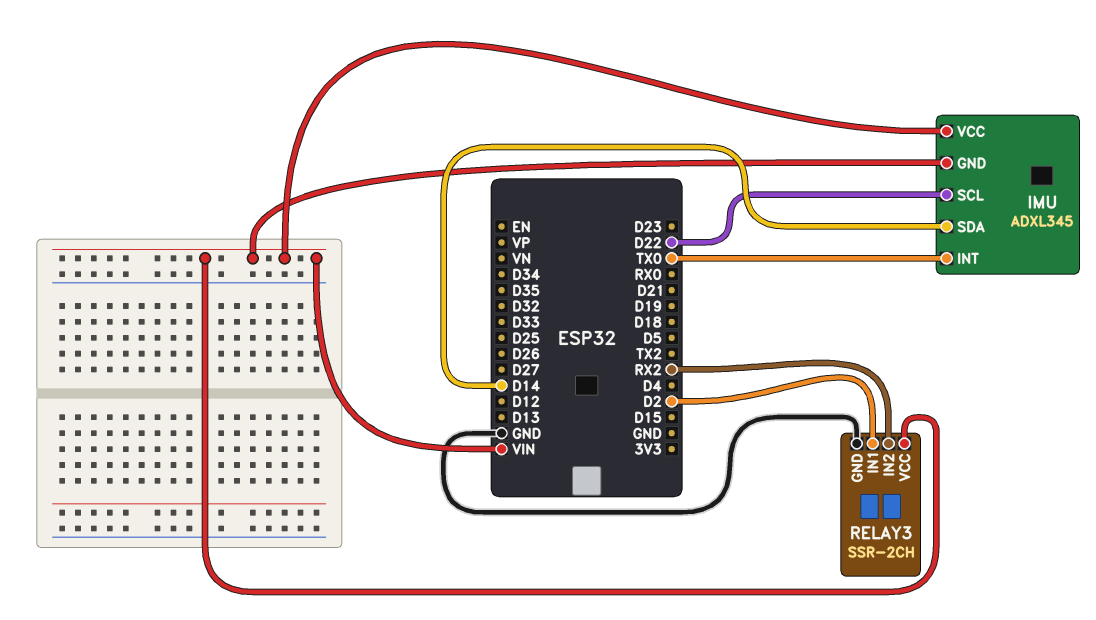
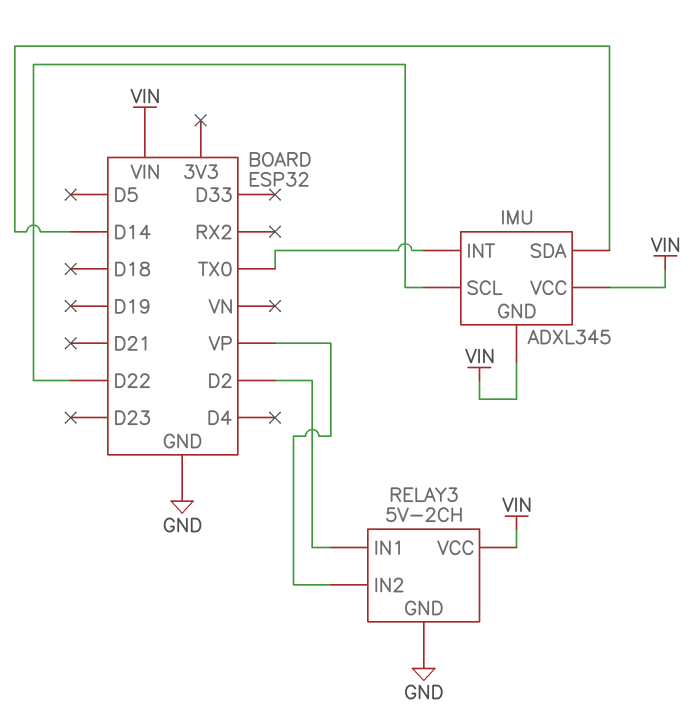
RELAY3: SSR-2CH -> 5V-2CH
RELAY3 pin IN2: RX2 -> VP

